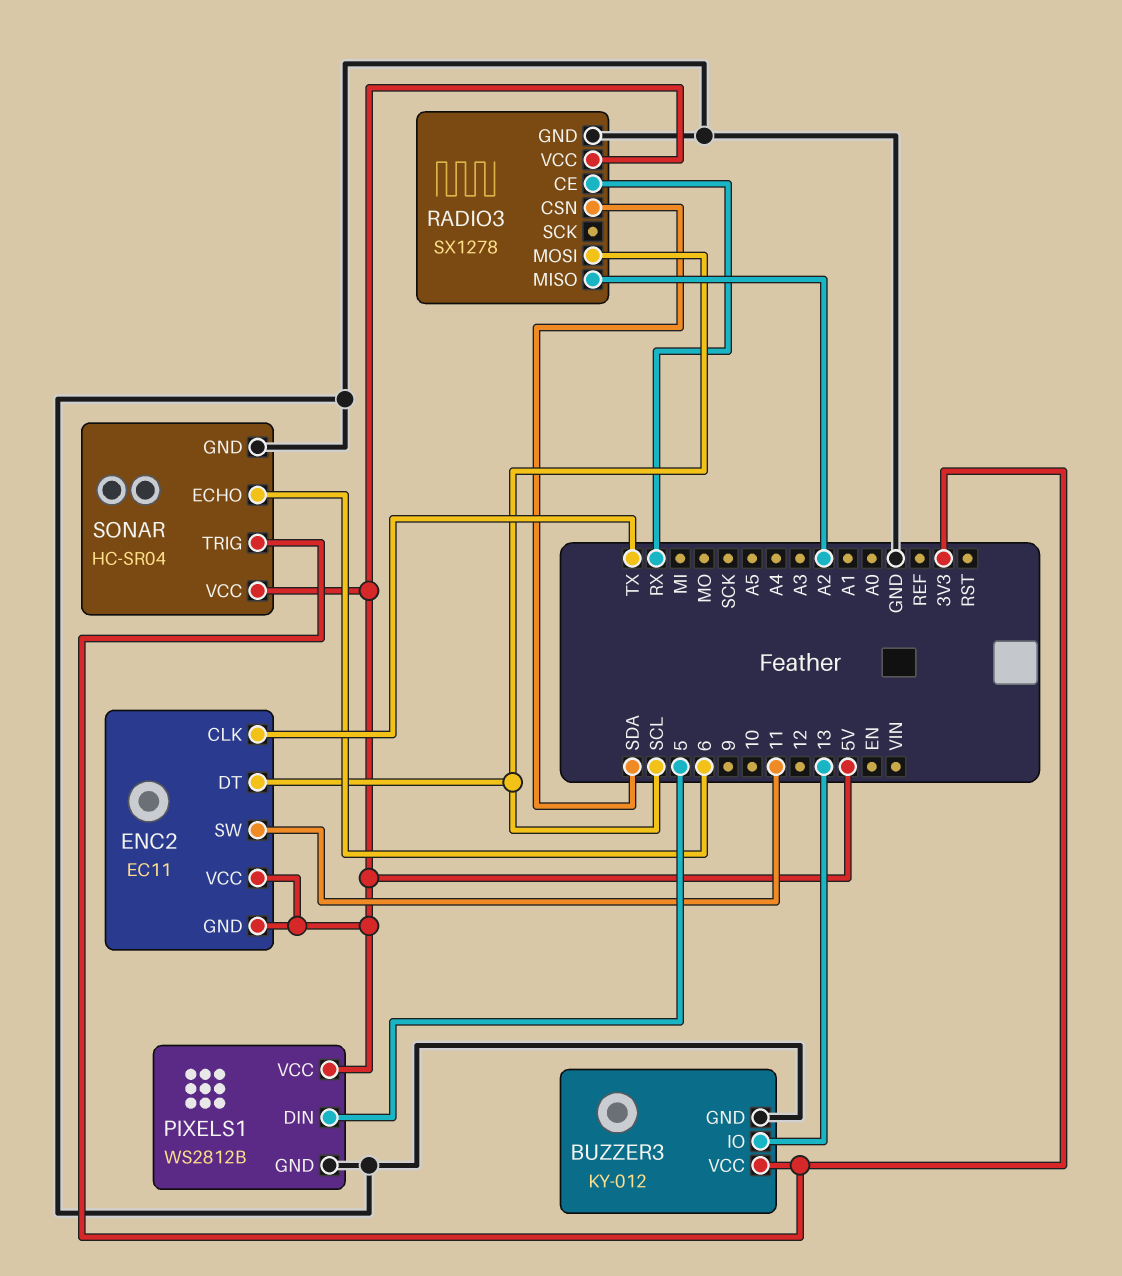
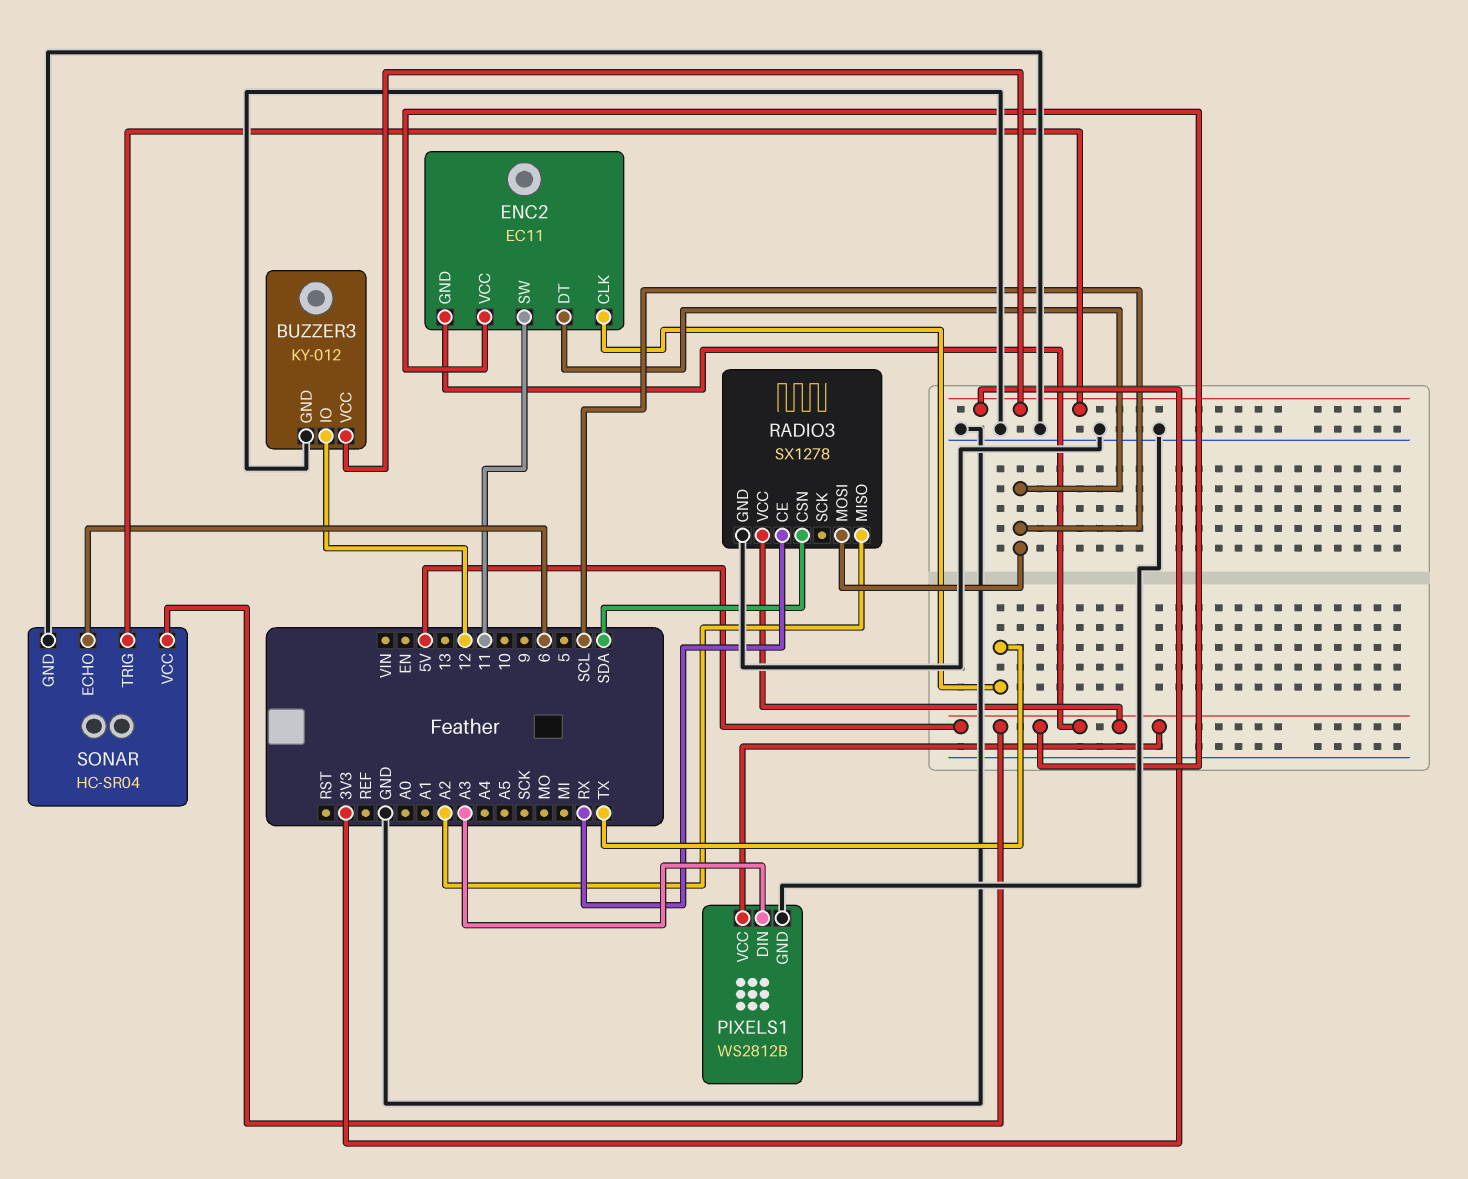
BUZZER3 pin IO: 13 -> 12
PIXELS1 pin DIN: 5 -> A3

